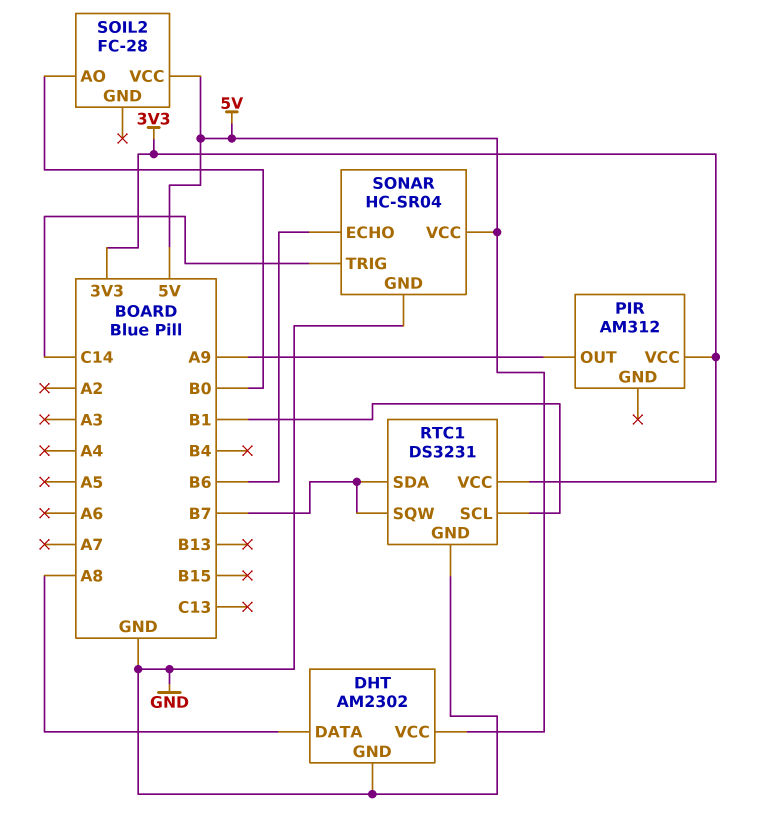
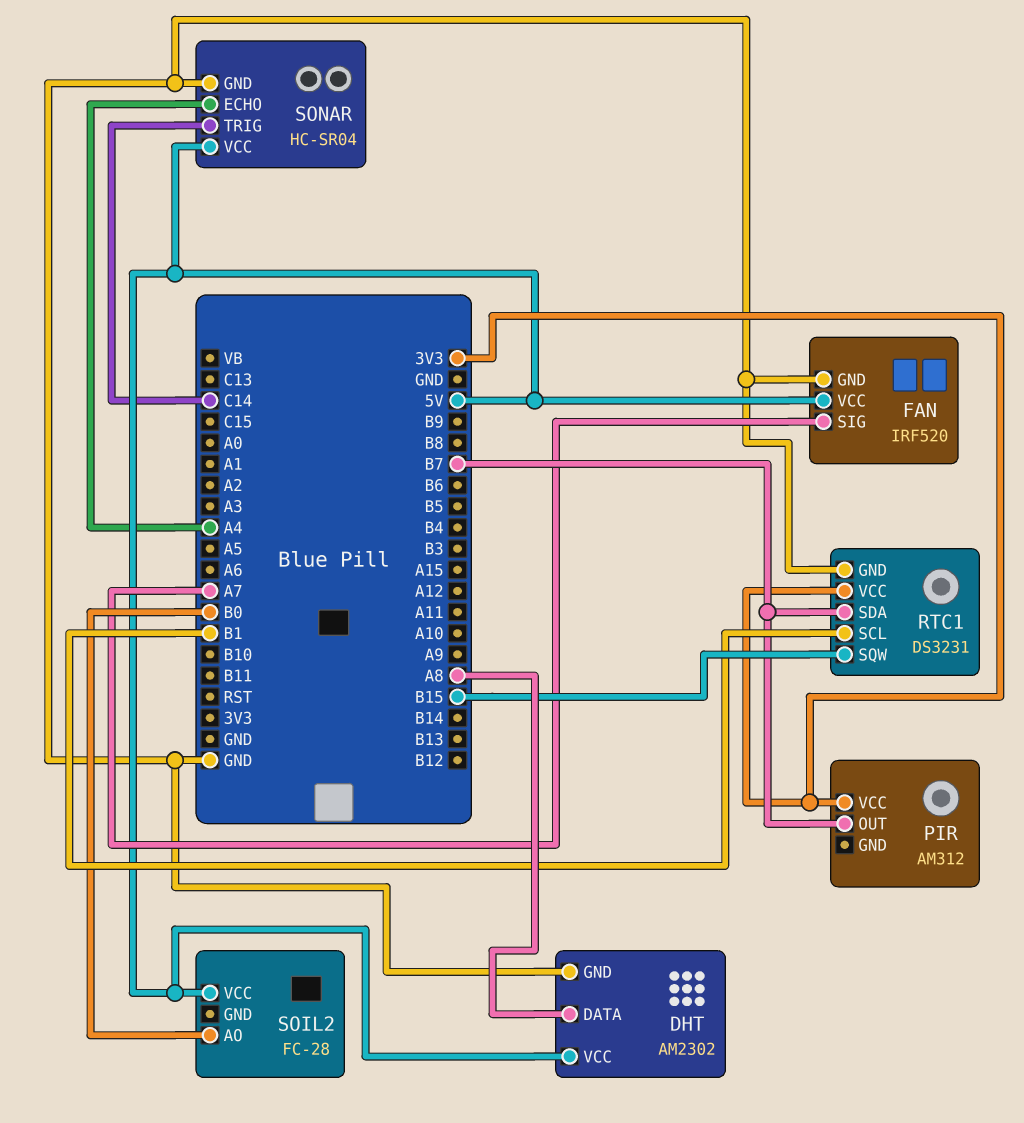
FAN: none -> IRF520
FAN pin GND: none -> GND
FAN pin SIG: none -> A7
FAN pin VCC: none -> 5V
PIR pin OUT: A9 -> B7
RTC1 pin SQW: B7 -> B15
SONAR pin ECHO: B6 -> A4

